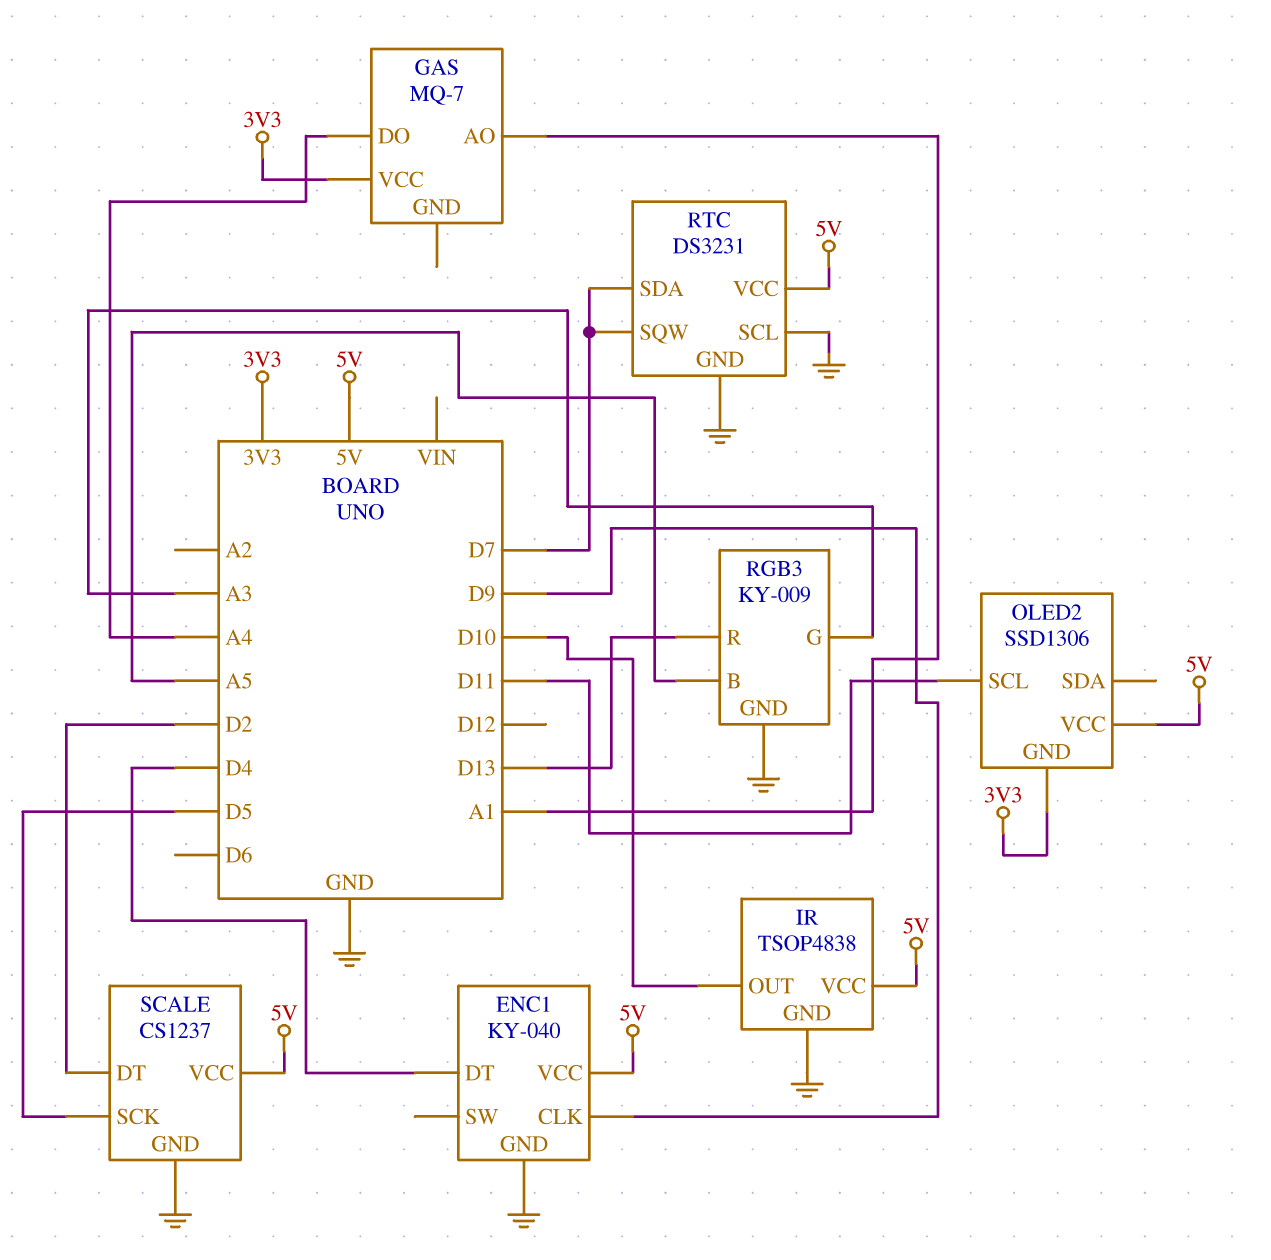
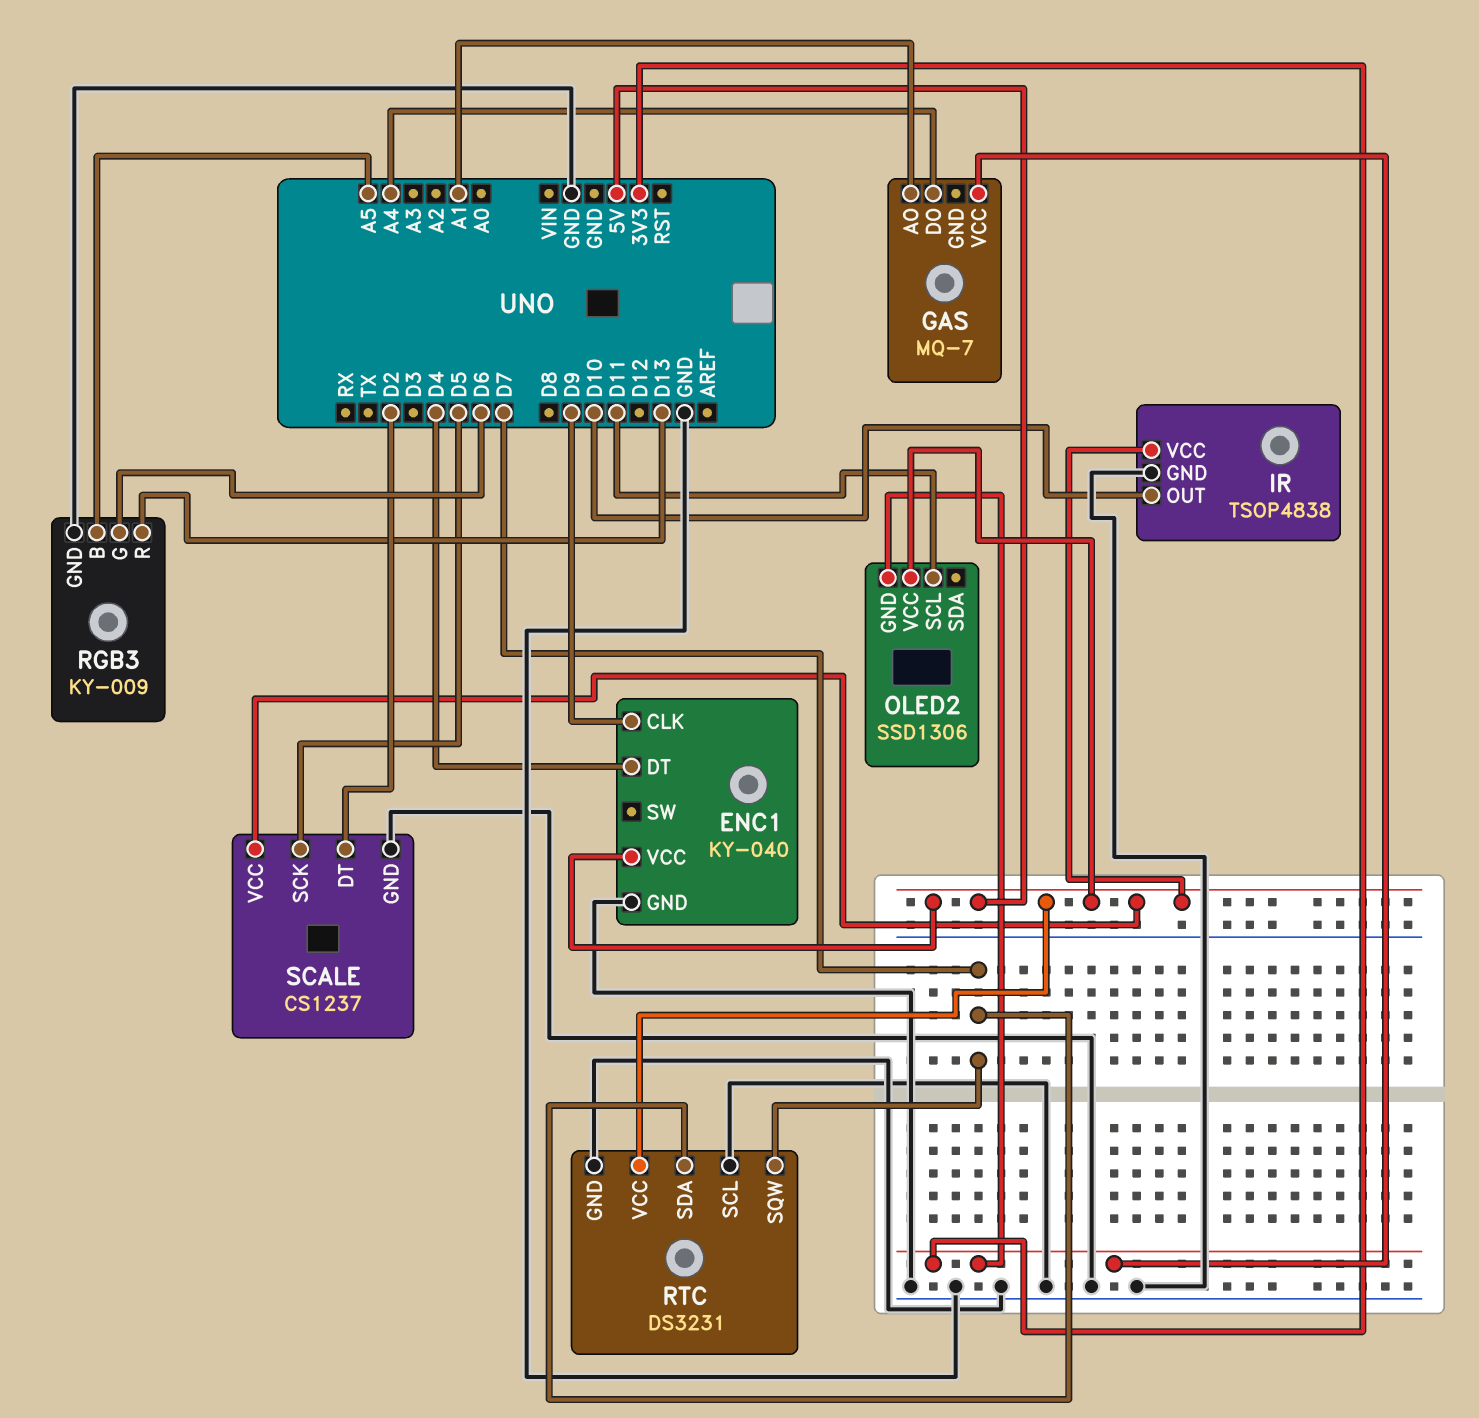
RGB3 pin G: A3 -> D6

